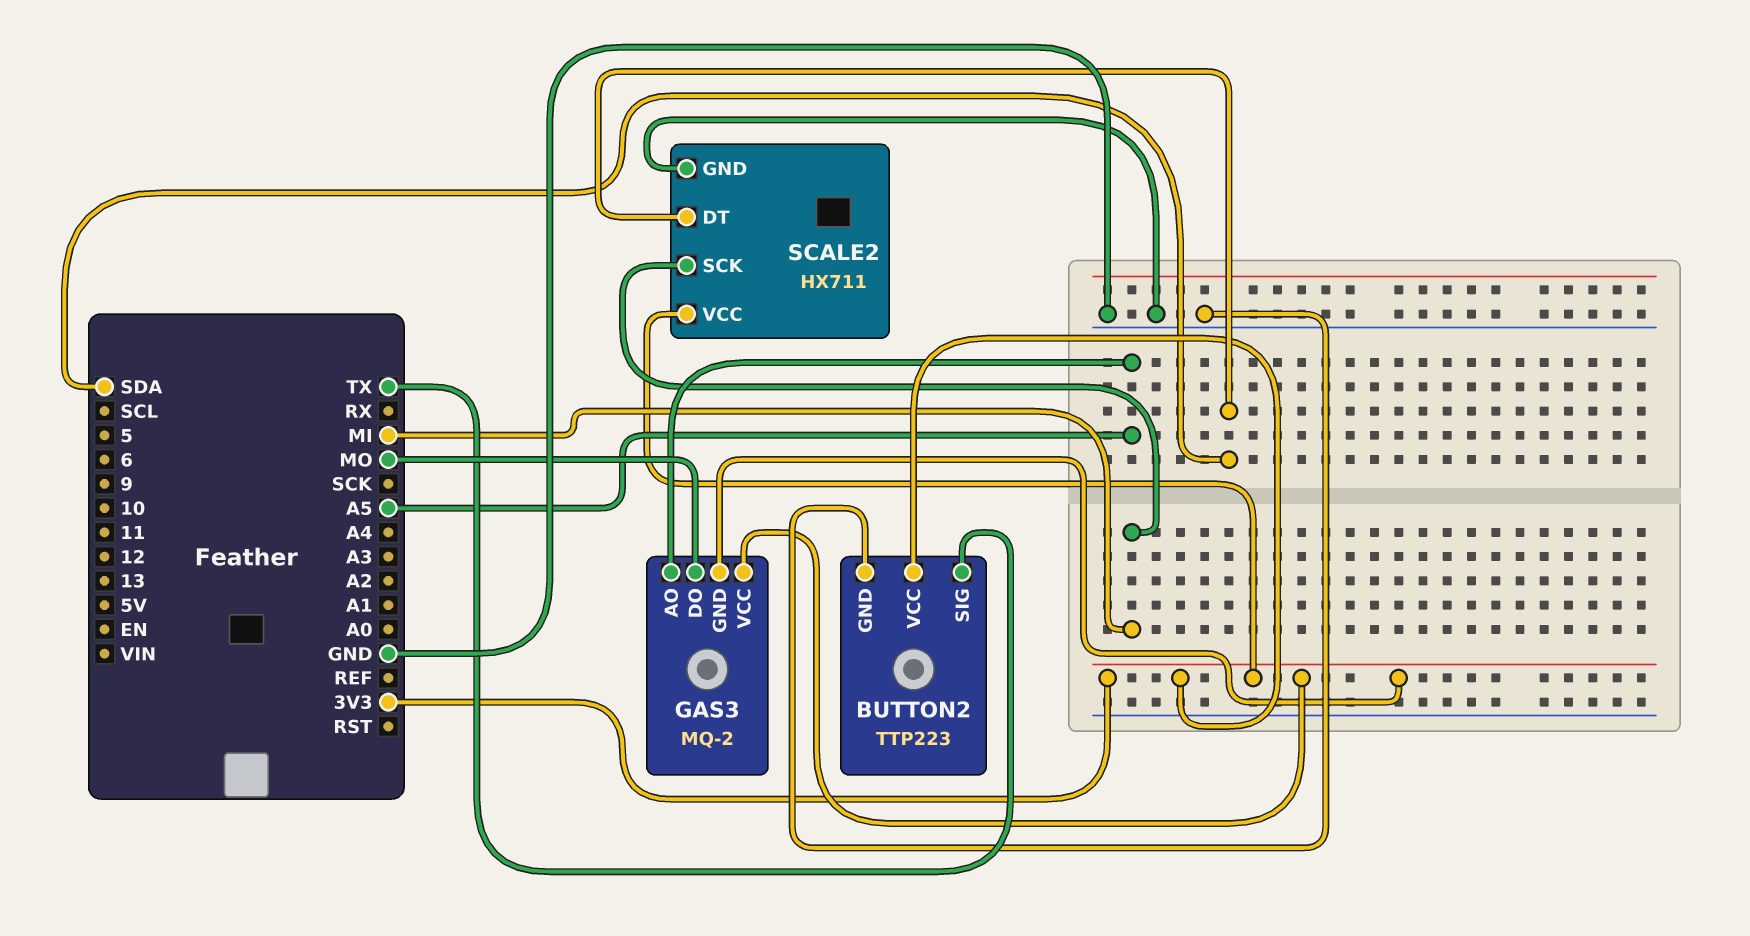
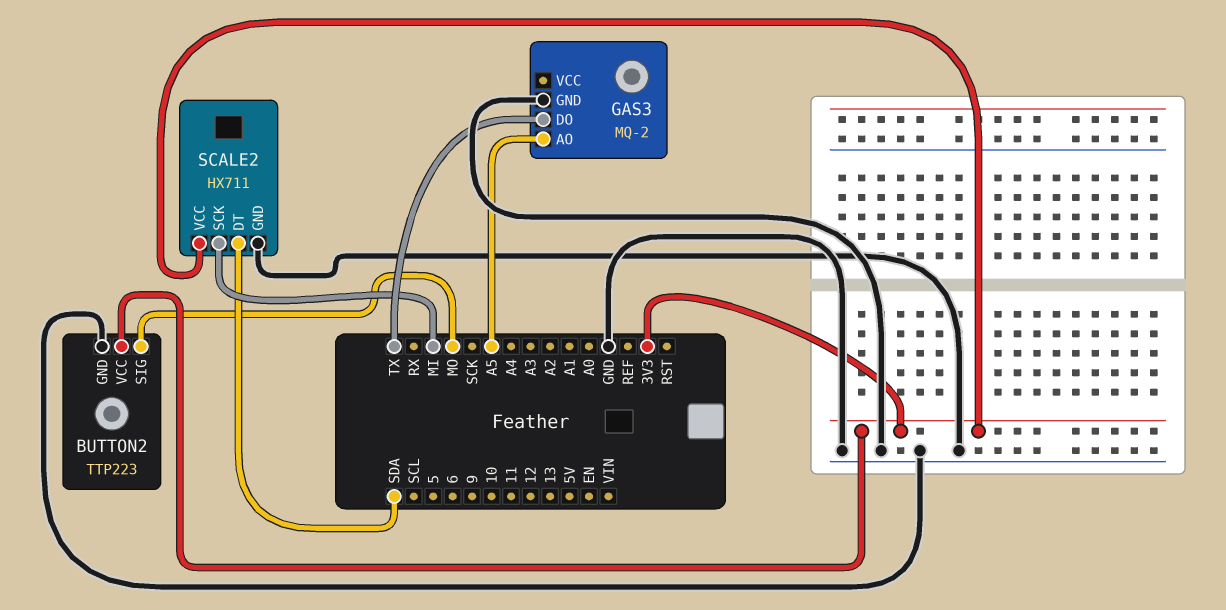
BUTTON2 pin SIG: TX -> MO
GAS3 pin DO: MO -> TX
GAS3 pin GND: 3V3 -> GND
GAS3 pin VCC: 3V3 -> none

